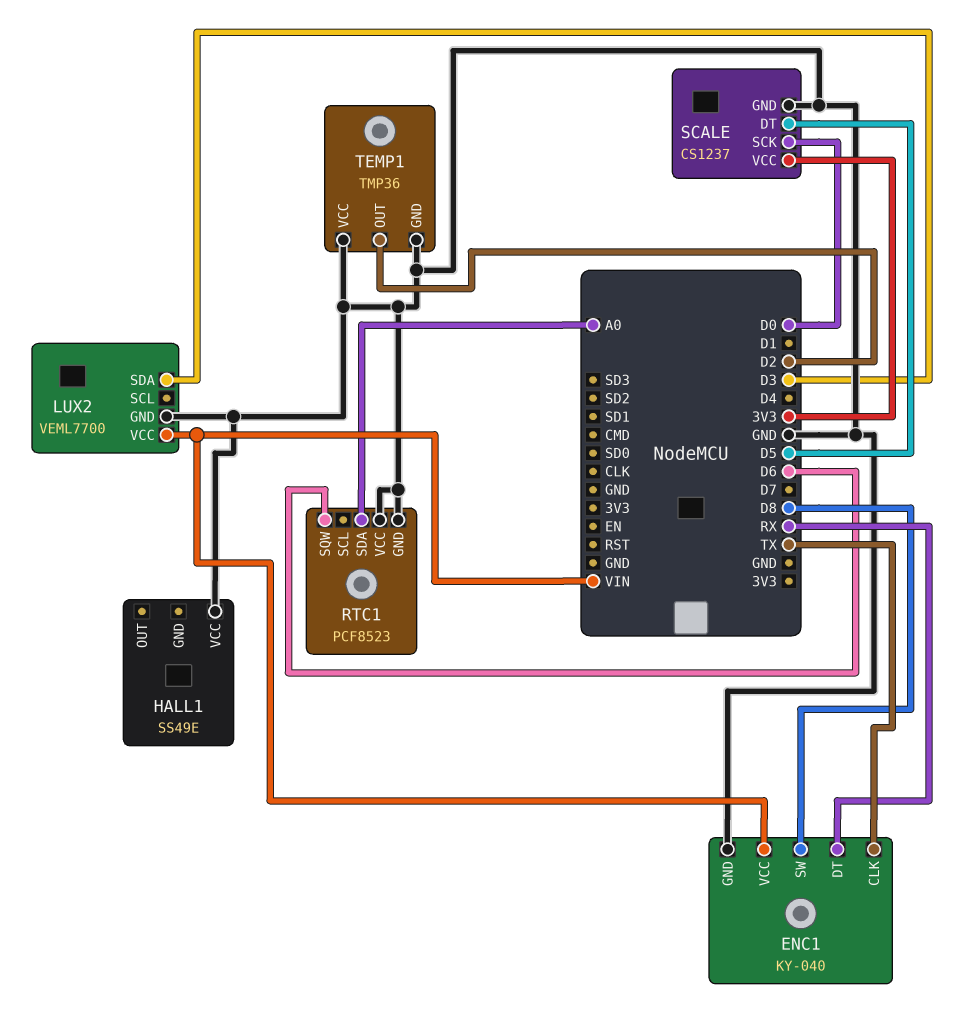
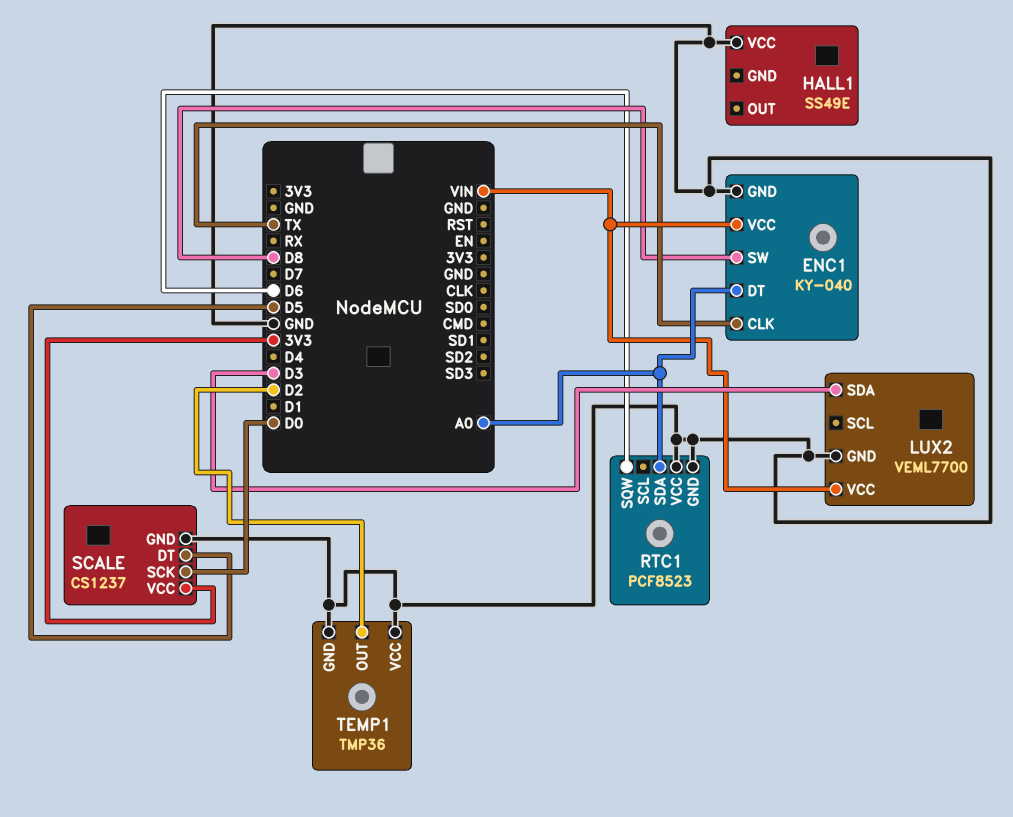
ENC1 pin DT: RX -> A0

